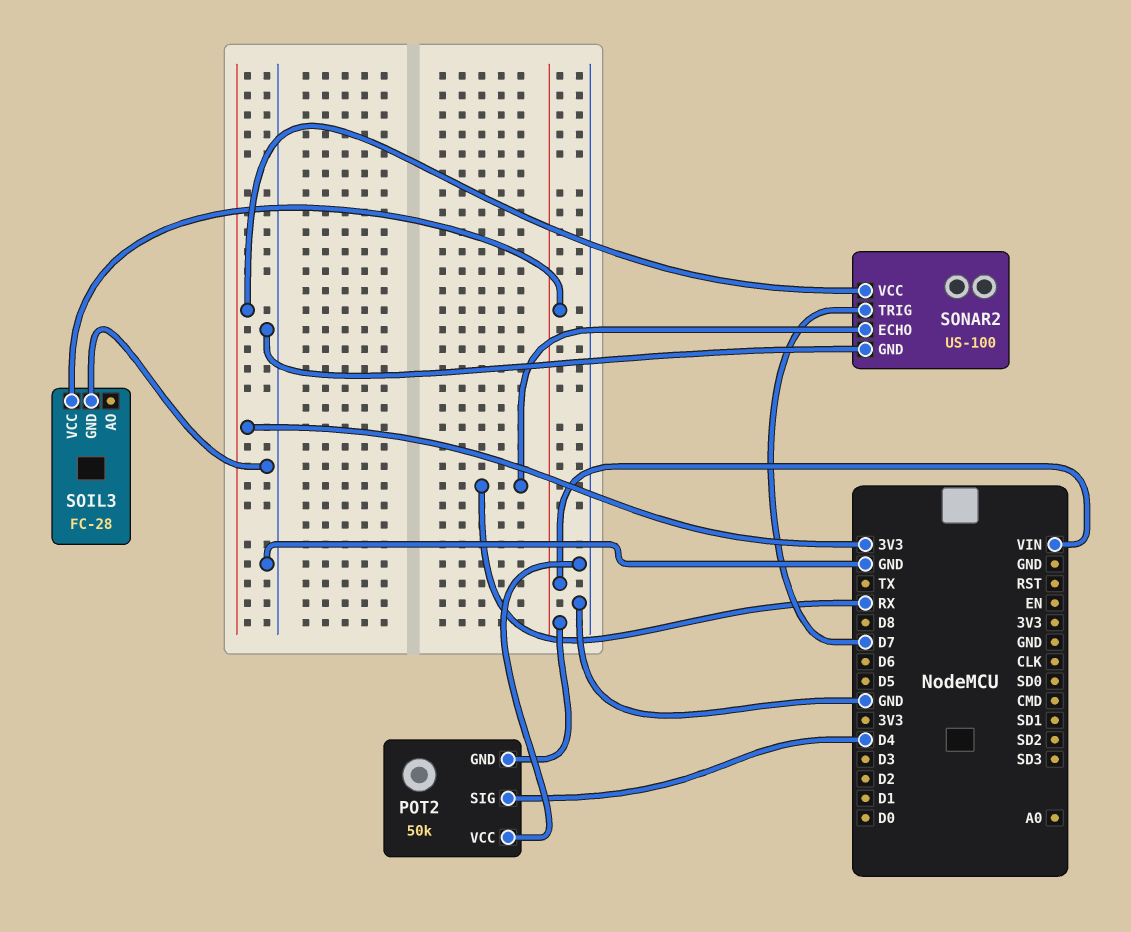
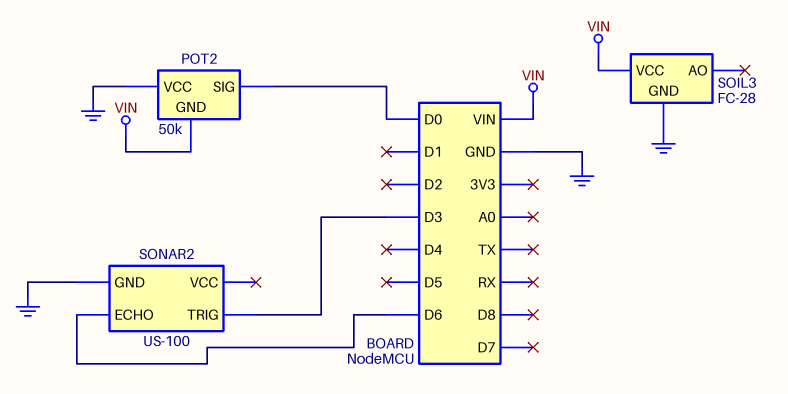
POT2 pin SIG: D4 -> D0
SONAR2 pin ECHO: RX -> D6
SONAR2 pin TRIG: D7 -> D3
SONAR2 pin VCC: 3V3 -> none

